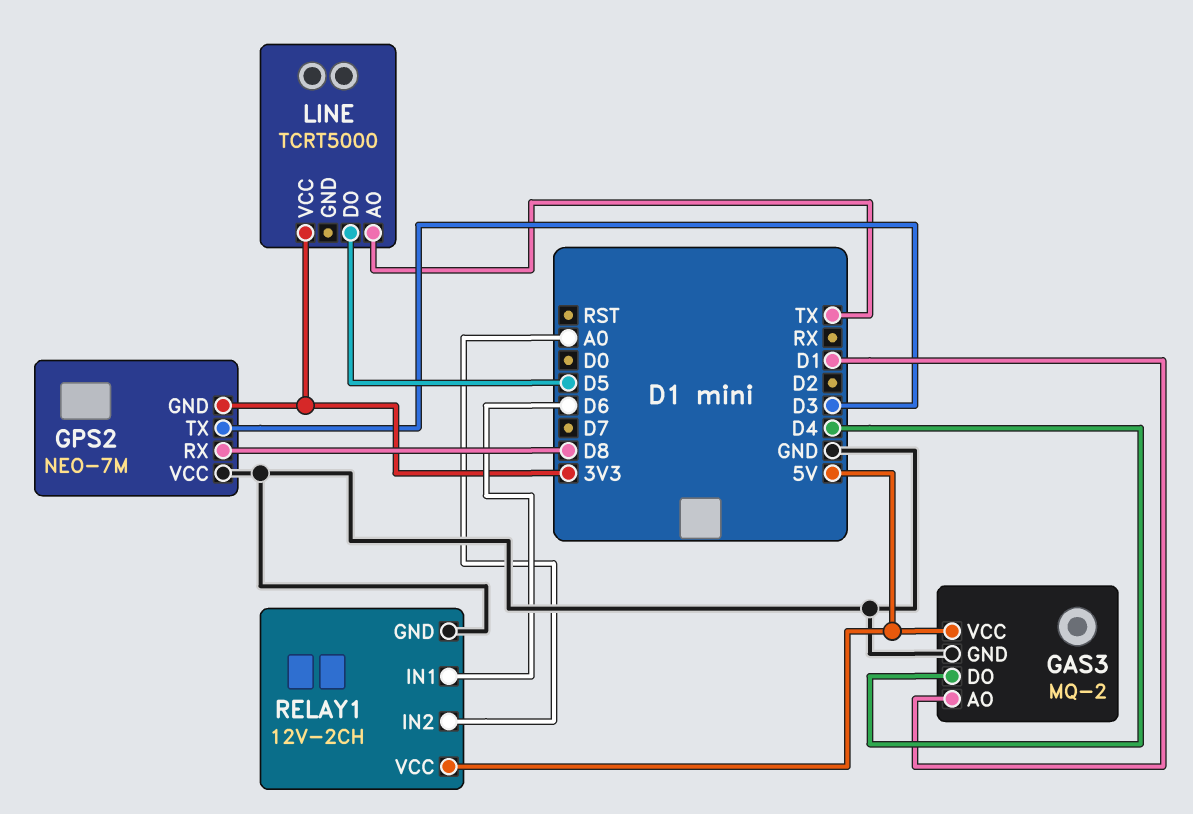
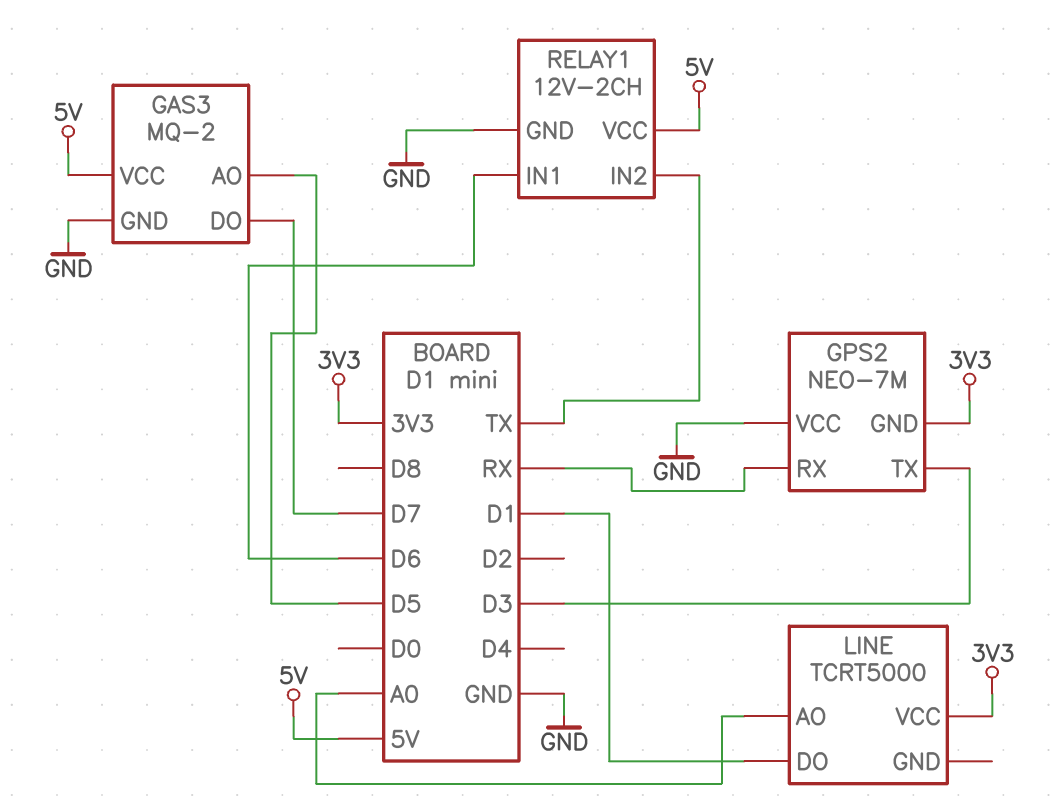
GAS3 pin AO: D1 -> D5
GAS3 pin DO: D4 -> D7
GPS2 pin RX: D8 -> RX
LINE pin AO: TX -> A0
LINE pin DO: D5 -> D1
RELAY1 pin IN2: A0 -> TX

